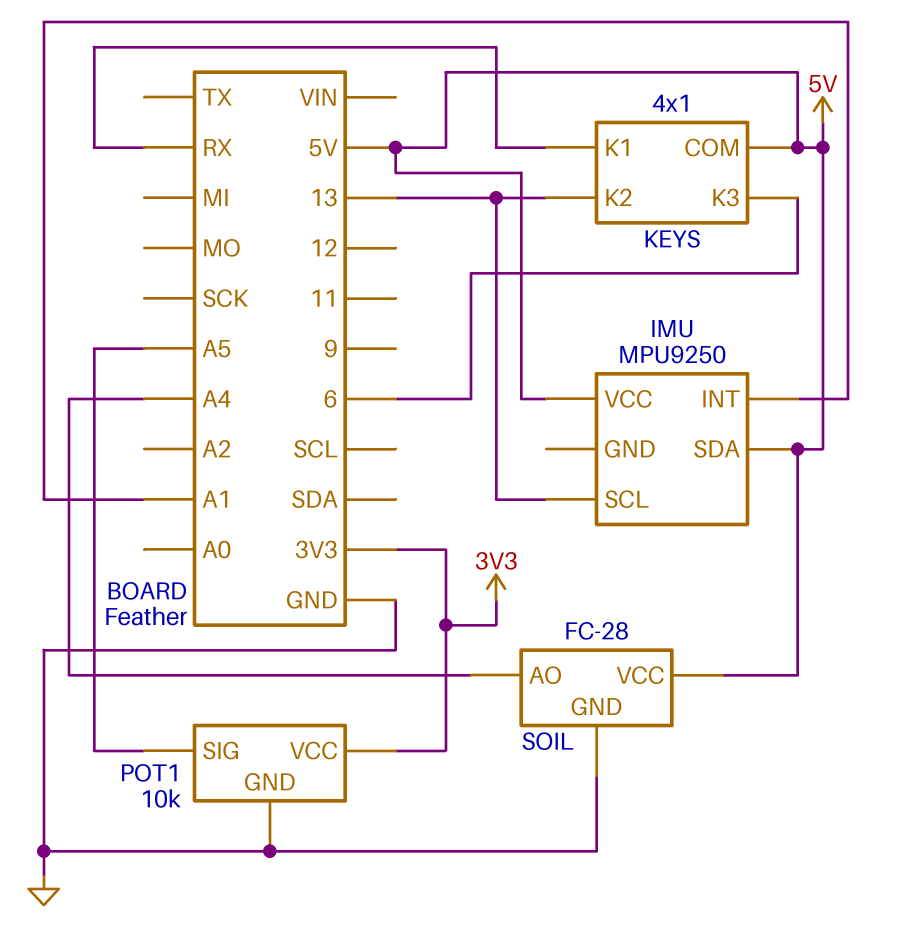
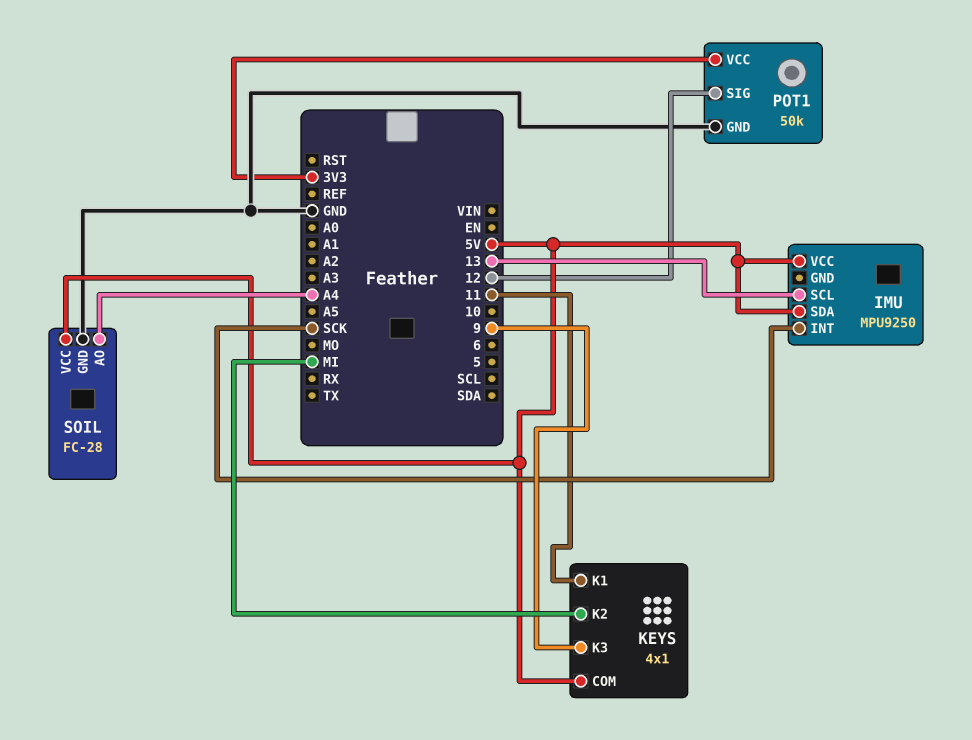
IMU pin INT: A1 -> SCK
KEYS pin K1: RX -> 11
KEYS pin K2: 13 -> MI
KEYS pin K3: 6 -> 9
POT1: 10k -> 50k
POT1 pin SIG: A5 -> 12

